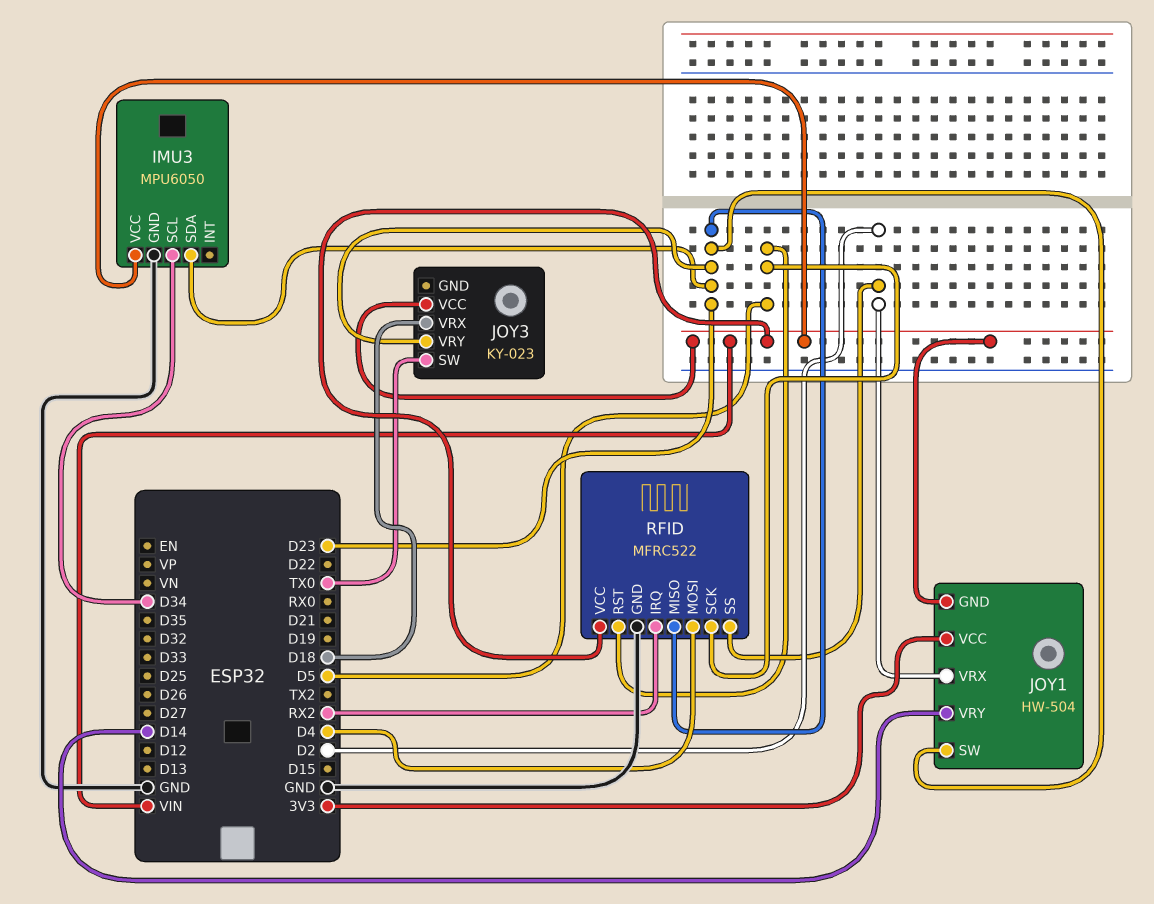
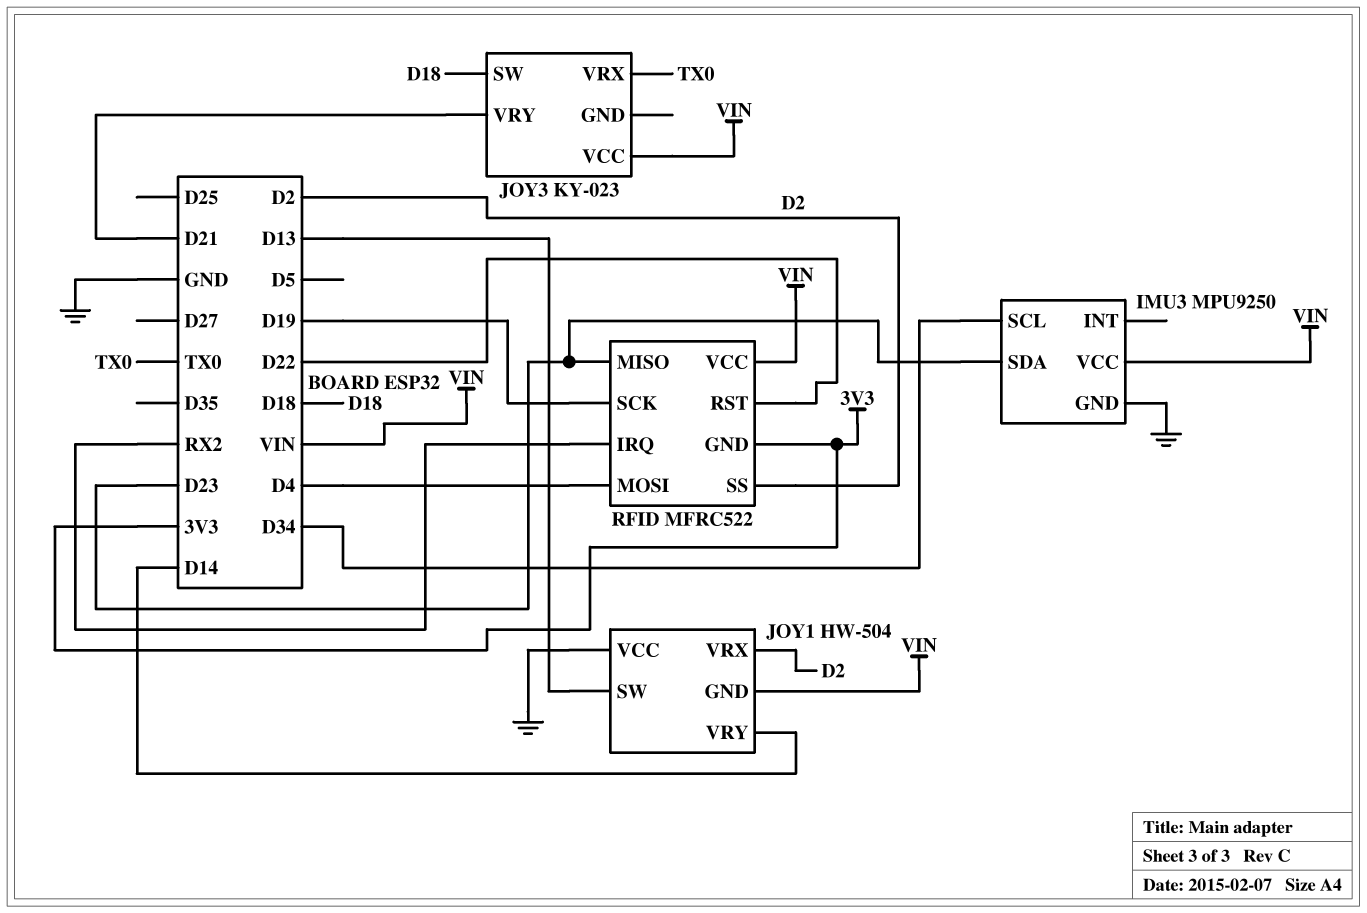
IMU3: MPU6050 -> MPU9250
JOY1 pin SW: D23 -> D13
JOY1 pin VCC: 3V3 -> GND
JOY3 pin SW: TX0 -> D18
JOY3 pin VRX: D18 -> TX0
JOY3 pin VRY: D23 -> D21
RFID pin GND: GND -> 3V3
RFID pin RST: D5 -> D22
RFID pin SCK: D5 -> D19

